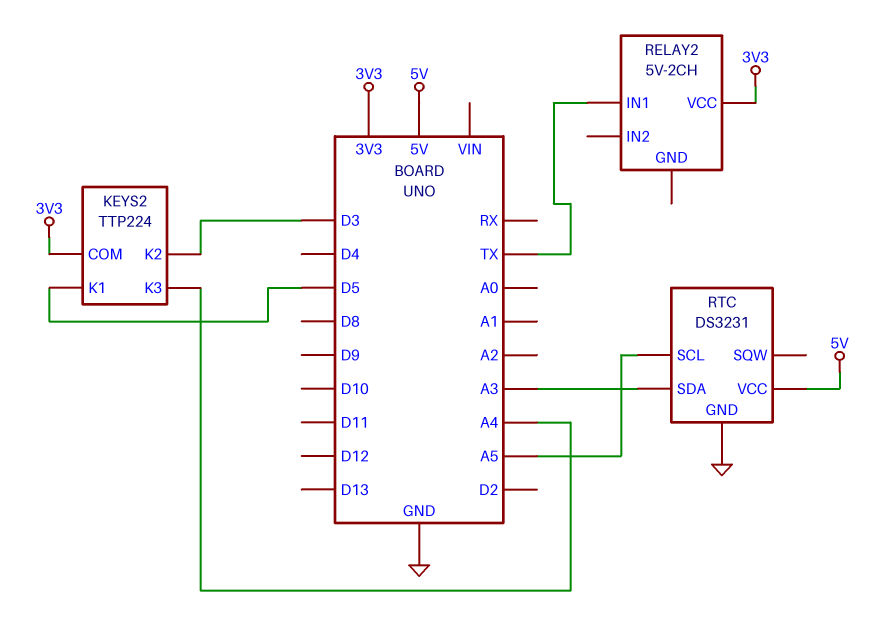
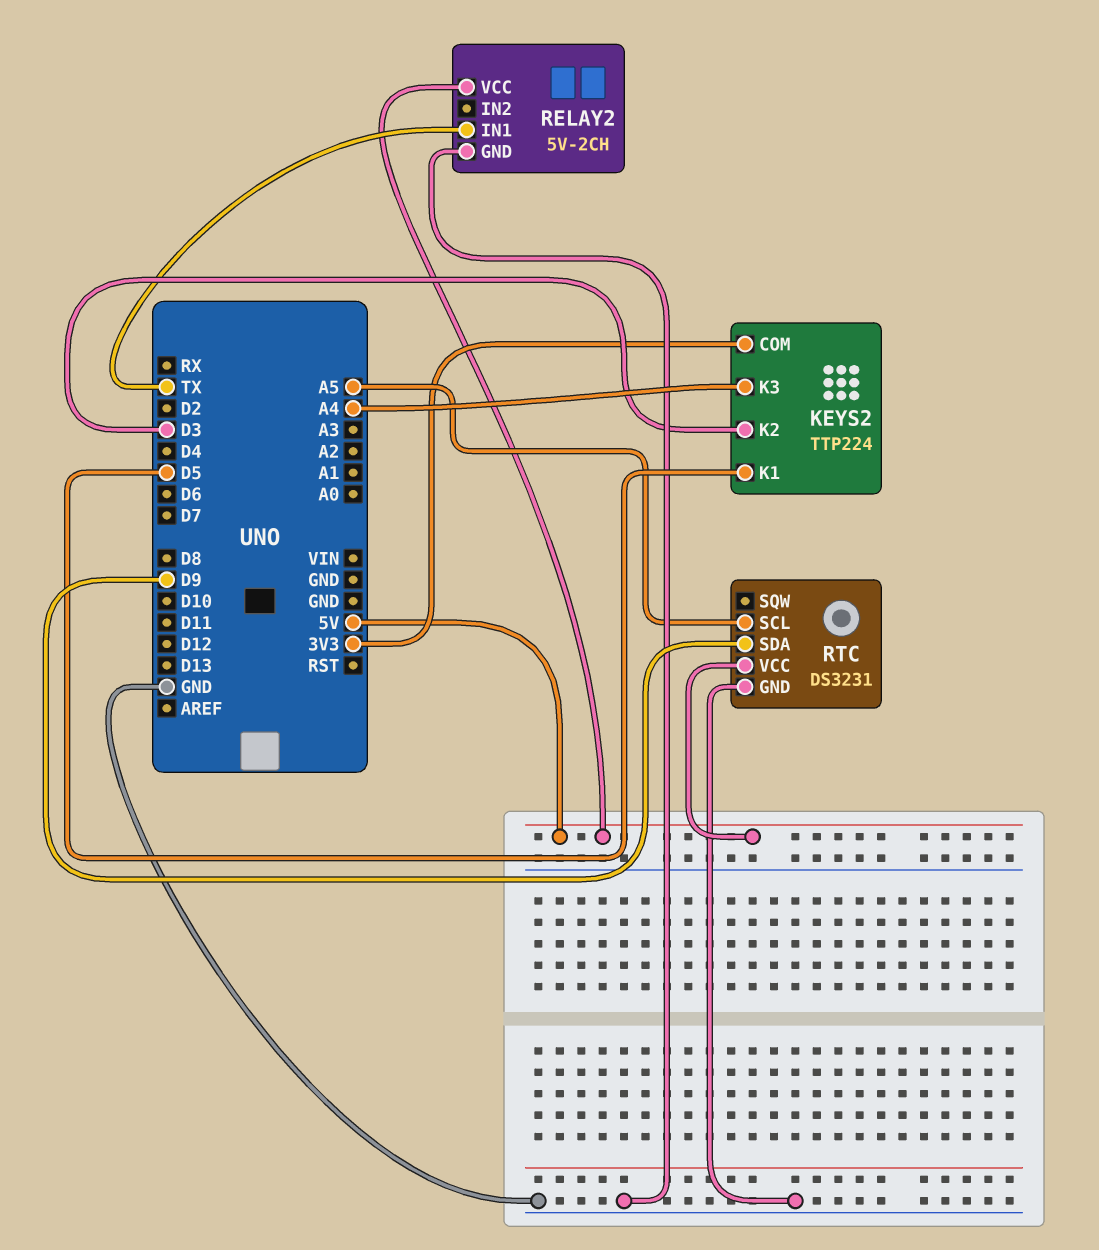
RELAY2 pin GND: none -> GND
RELAY2 pin VCC: 3V3 -> 5V
RTC pin SDA: A3 -> D9

